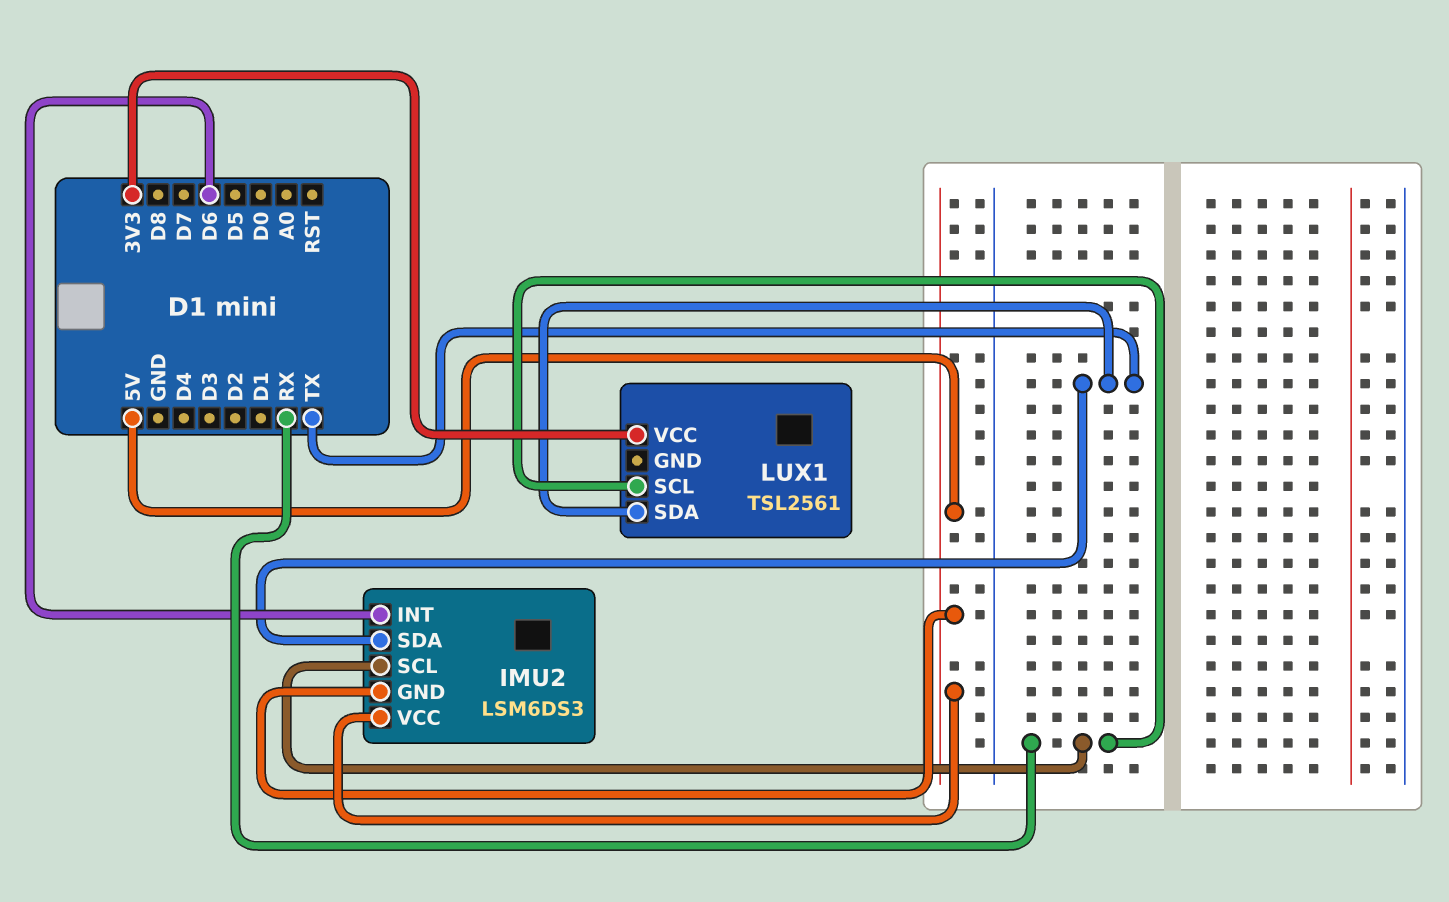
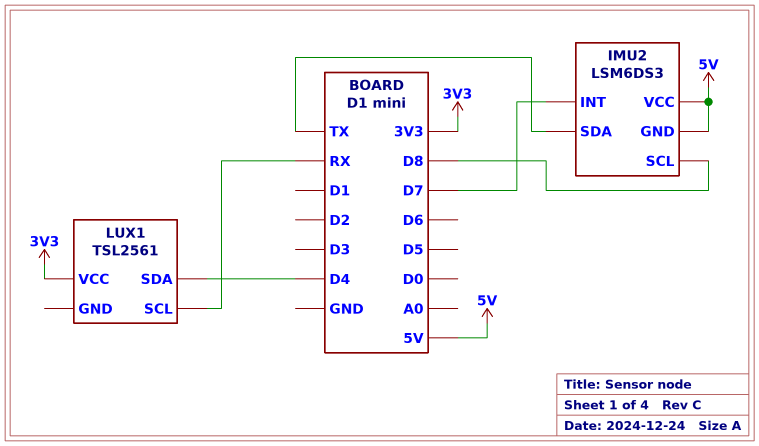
IMU2 pin INT: D6 -> D7
IMU2 pin SCL: RX -> D8
LUX1 pin SDA: TX -> D4

